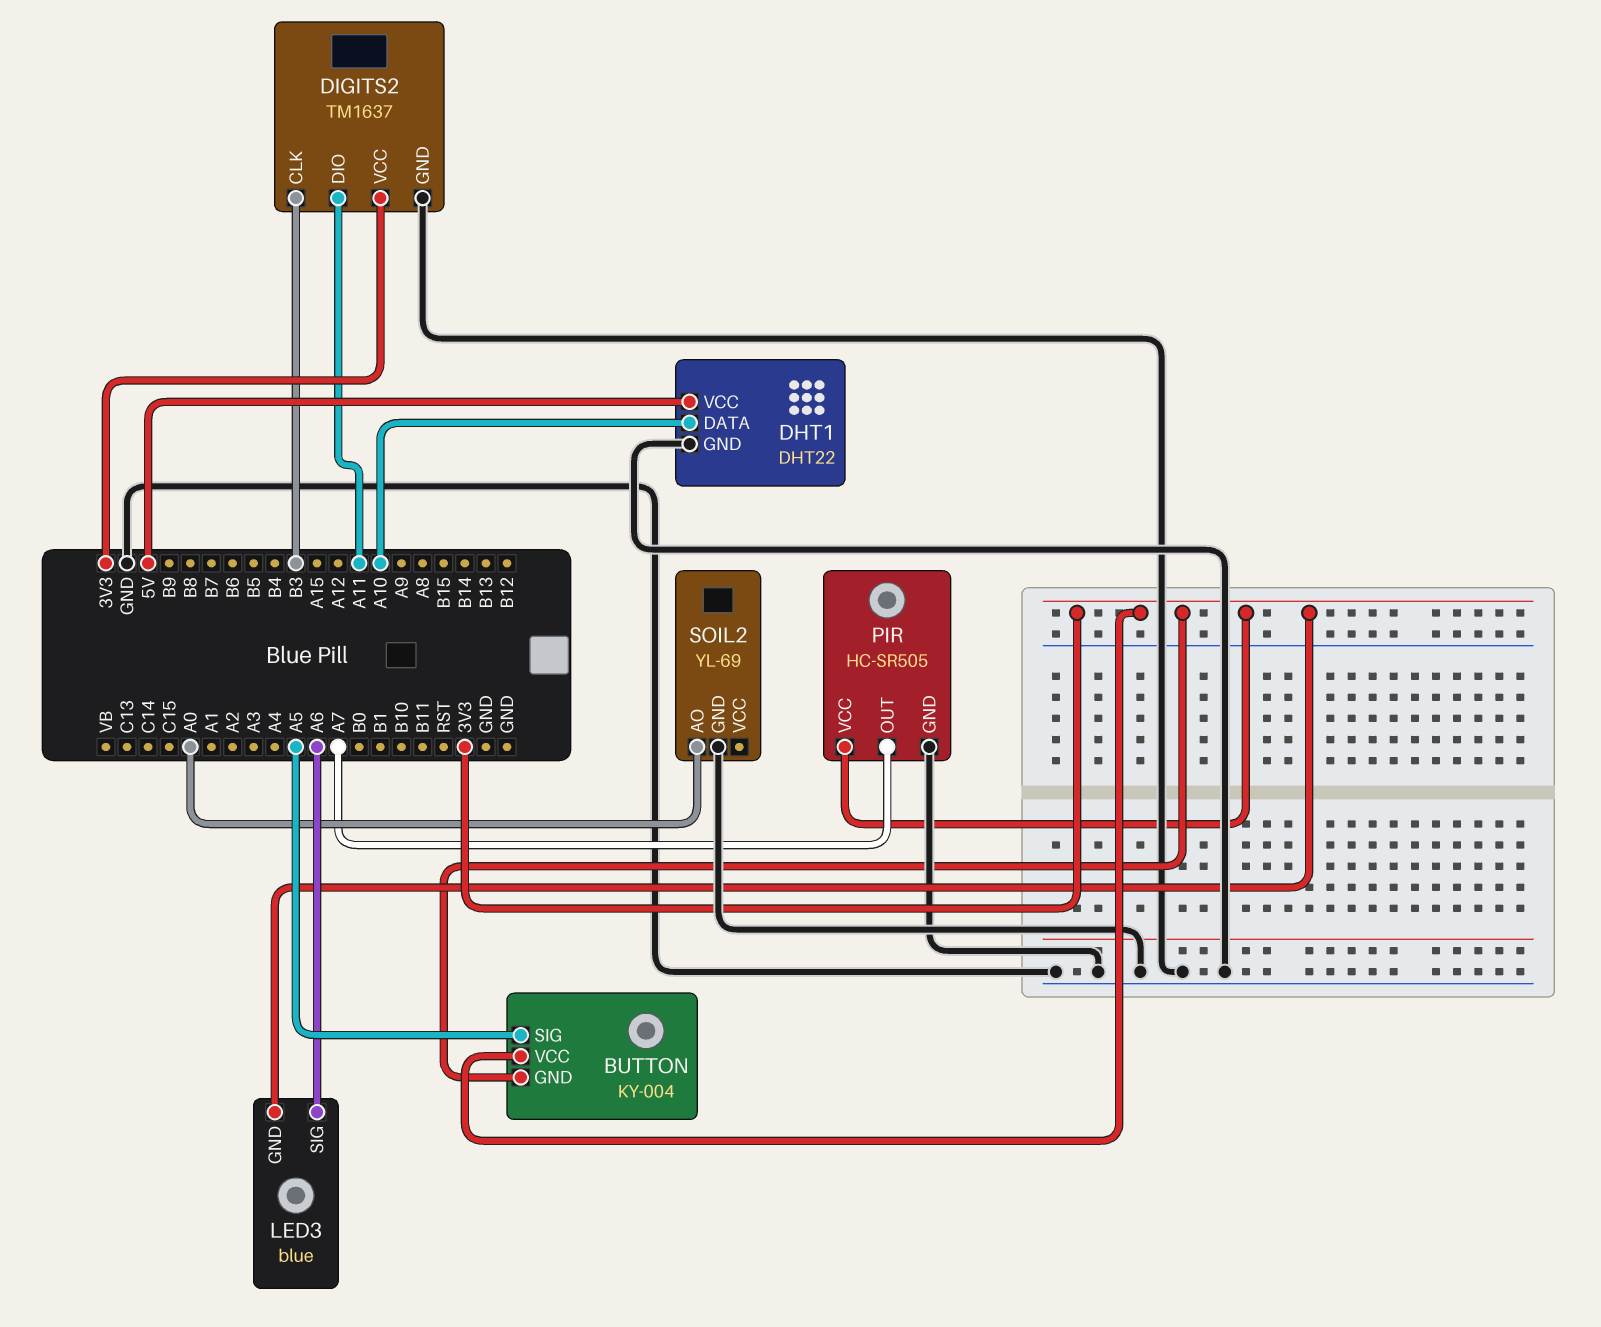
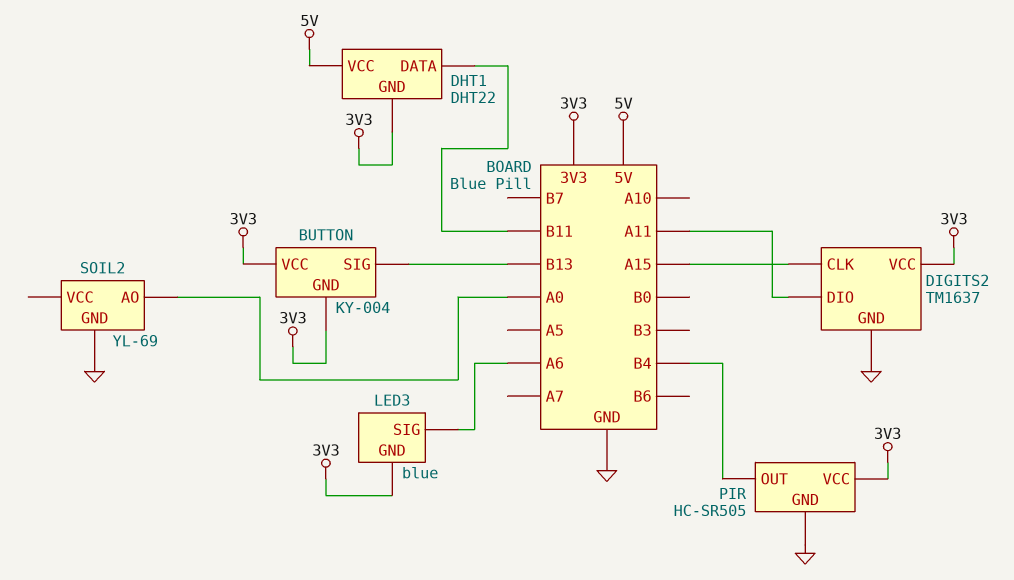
BUTTON pin SIG: A5 -> B13
DHT1 pin DATA: A10 -> B11
DHT1 pin GND: GND -> 3V3
DIGITS2 pin CLK: B3 -> A15
PIR pin OUT: A7 -> B4

